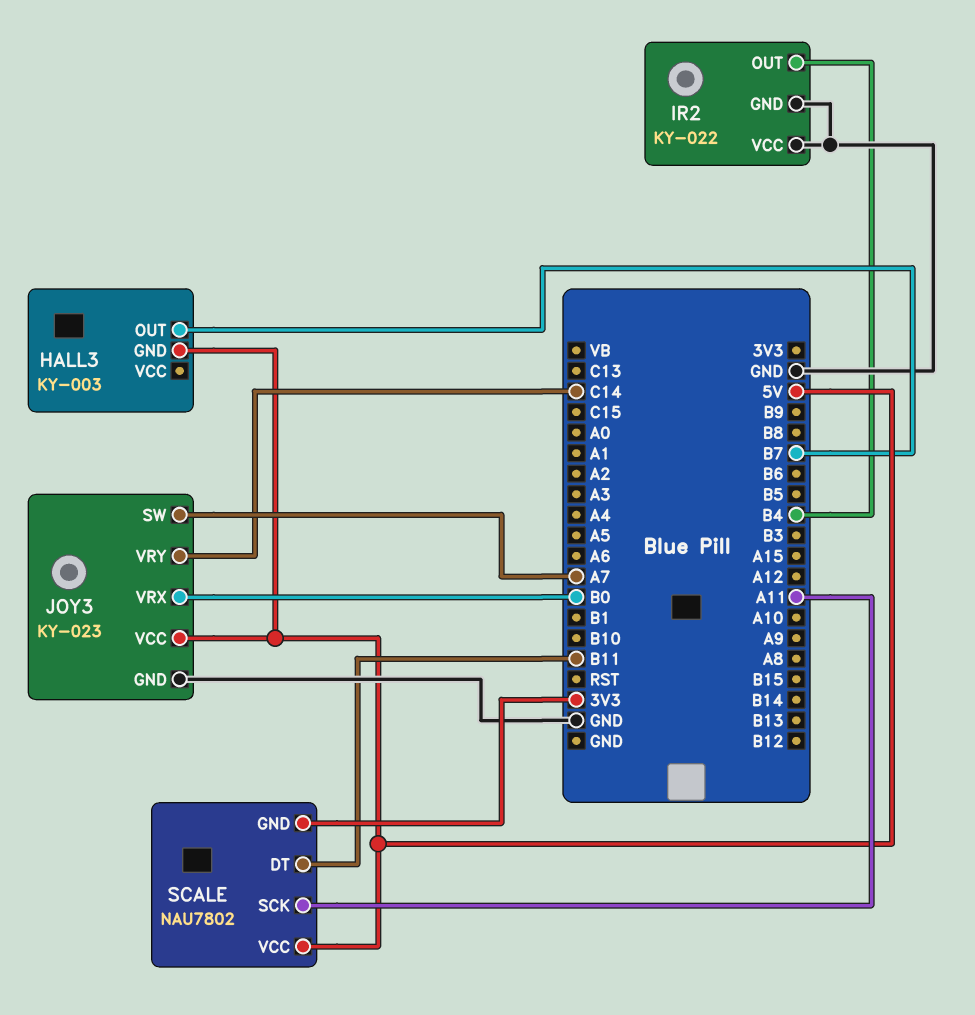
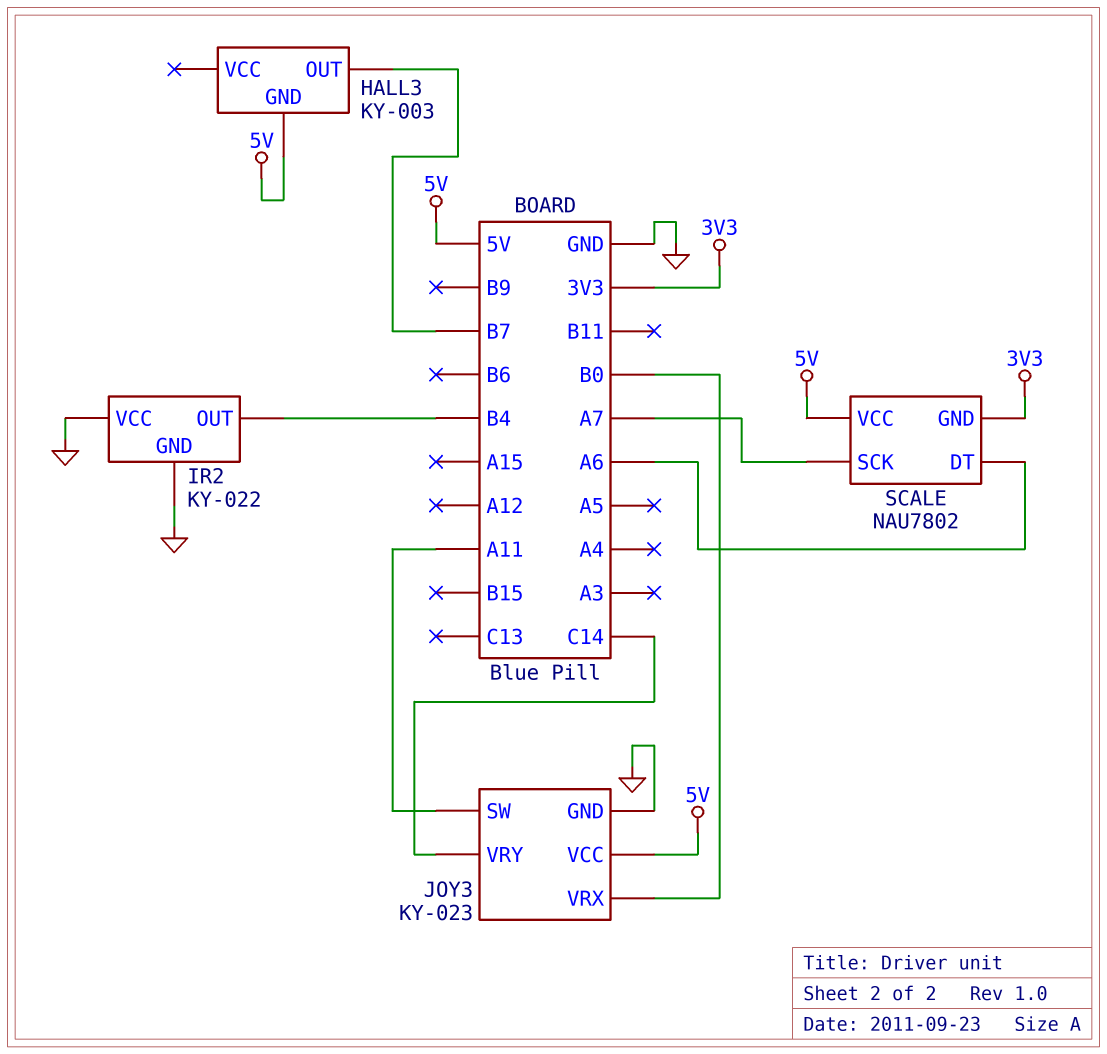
JOY3 pin SW: A7 -> A11
SCALE pin DT: B11 -> A6
SCALE pin SCK: A11 -> A7

